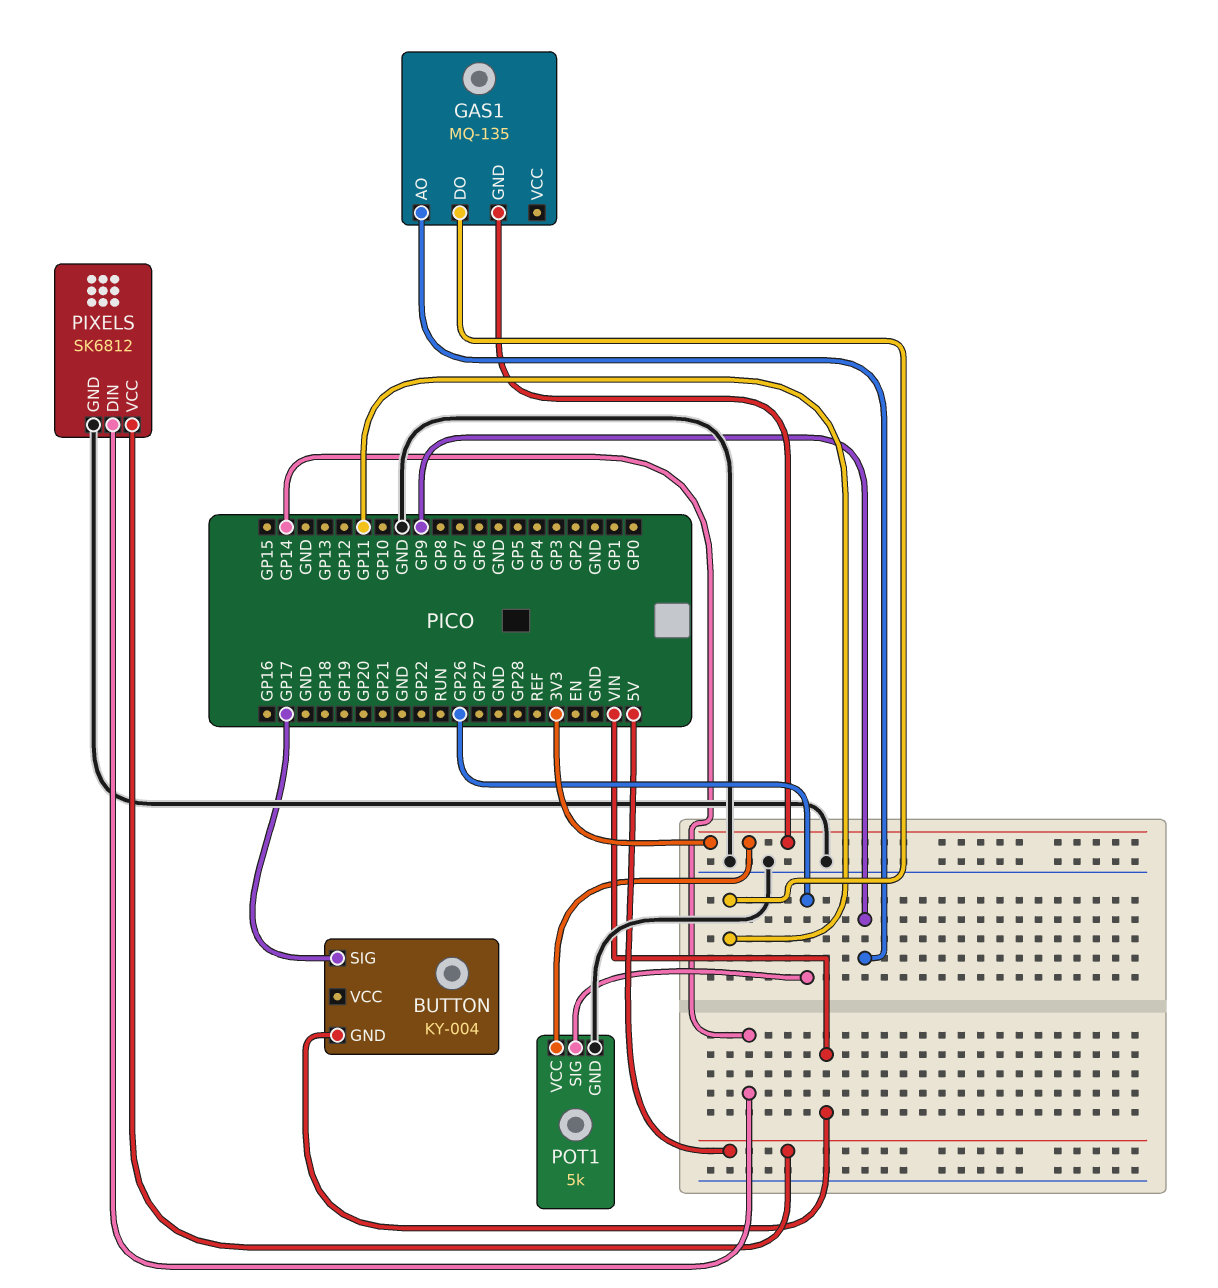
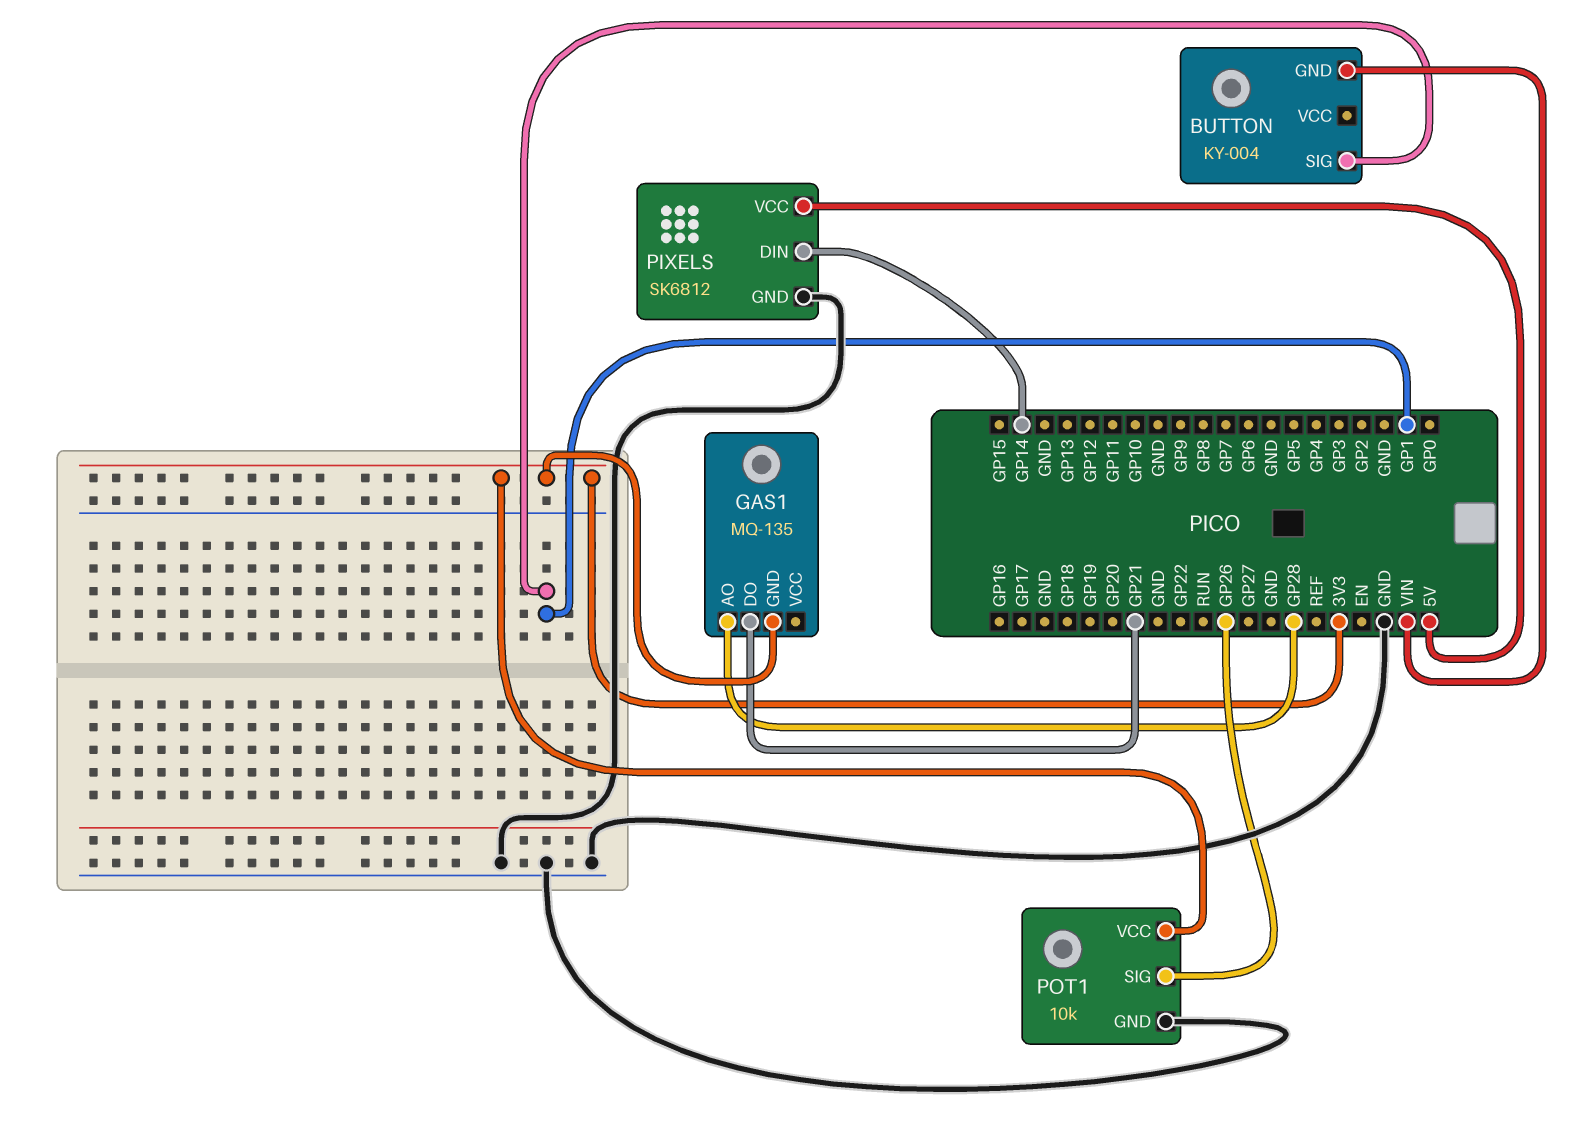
BUTTON pin SIG: GP17 -> GP1
GAS1 pin AO: GP9 -> GP28
GAS1 pin DO: GP11 -> GP21
POT1: 5k -> 10k

